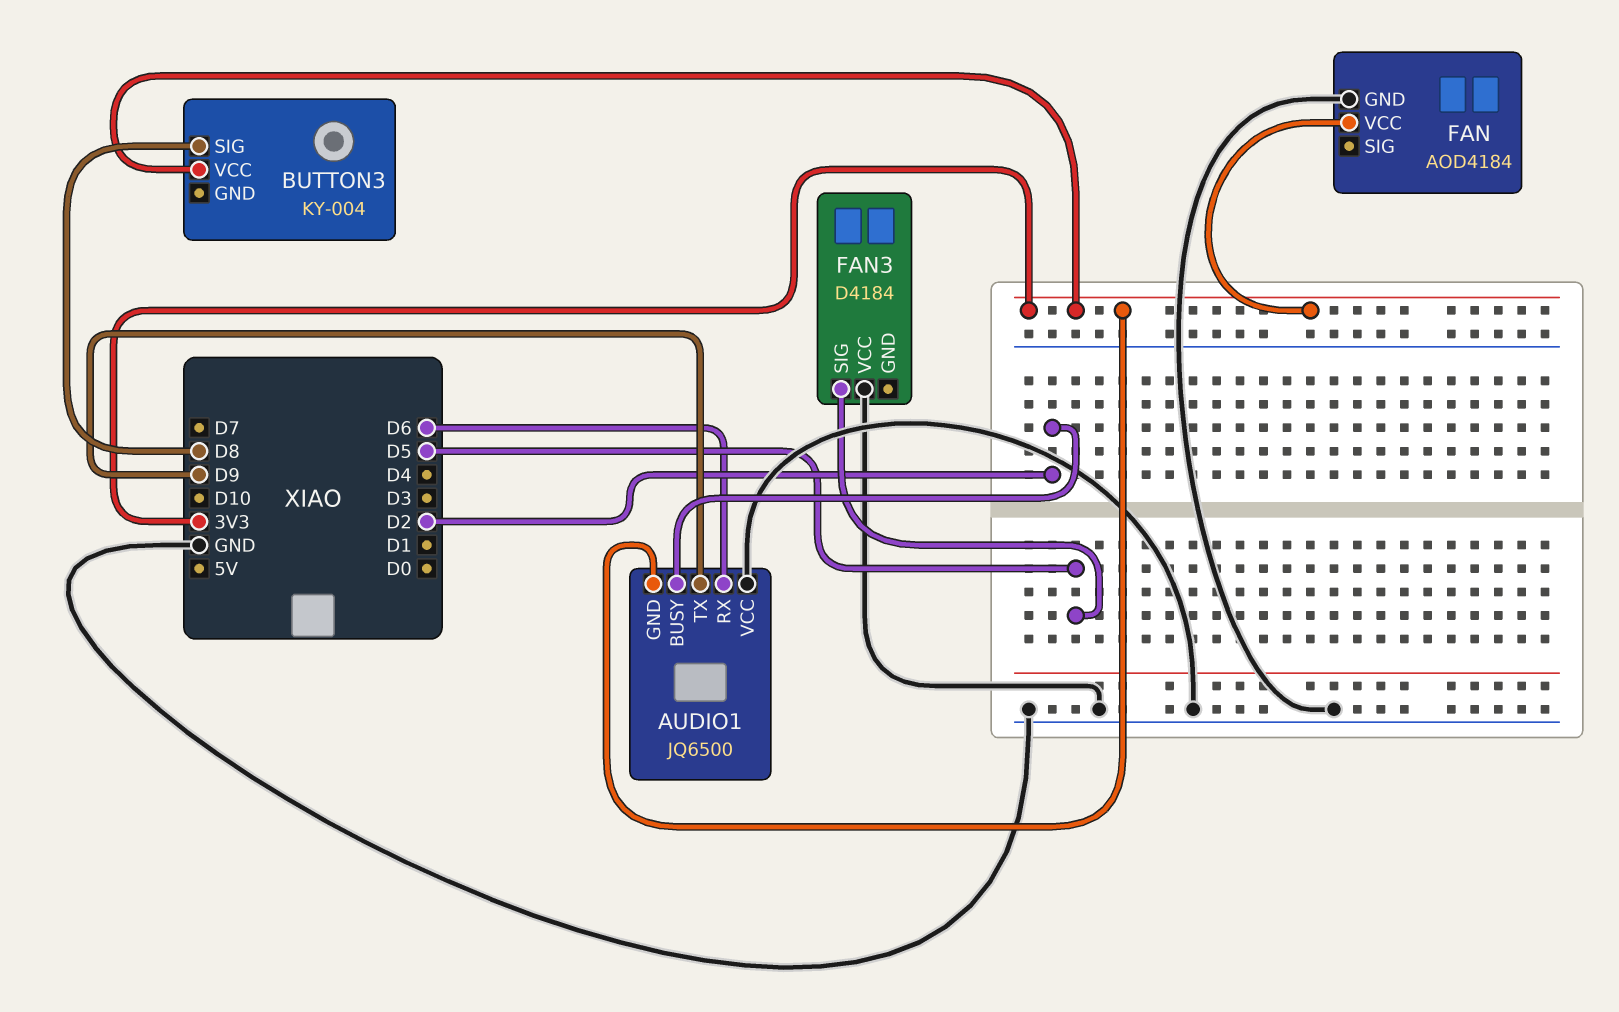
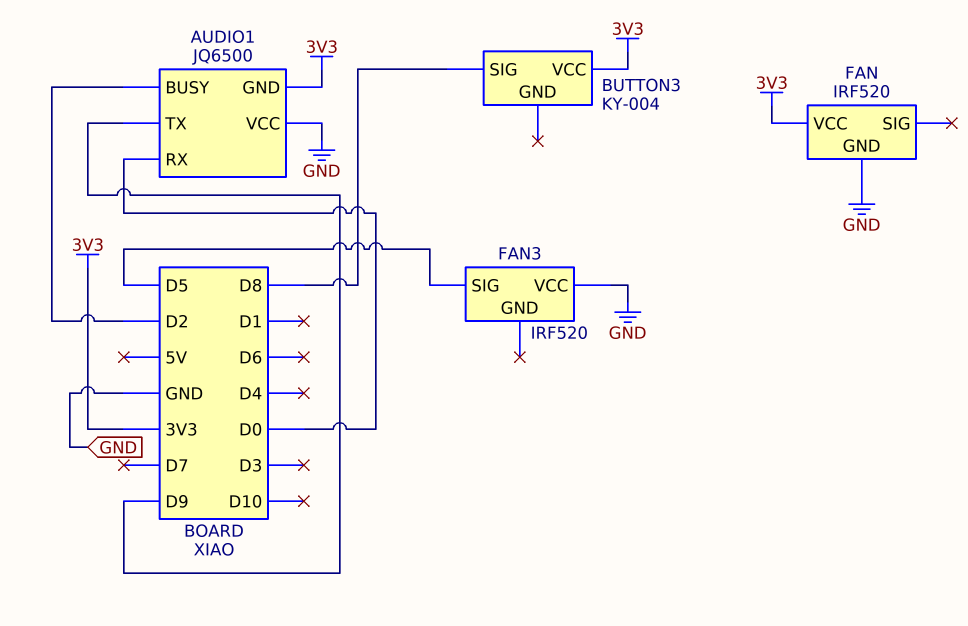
AUDIO1 pin RX: D6 -> D0
FAN: AOD4184 -> IRF520
FAN3: D4184 -> IRF520

